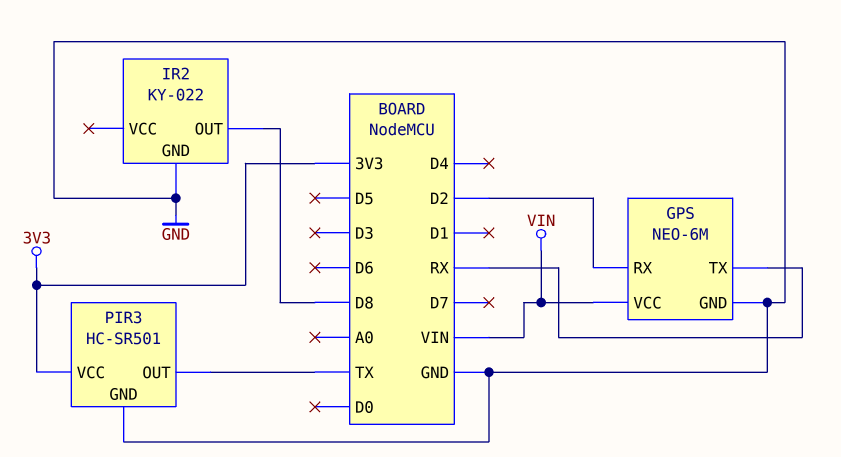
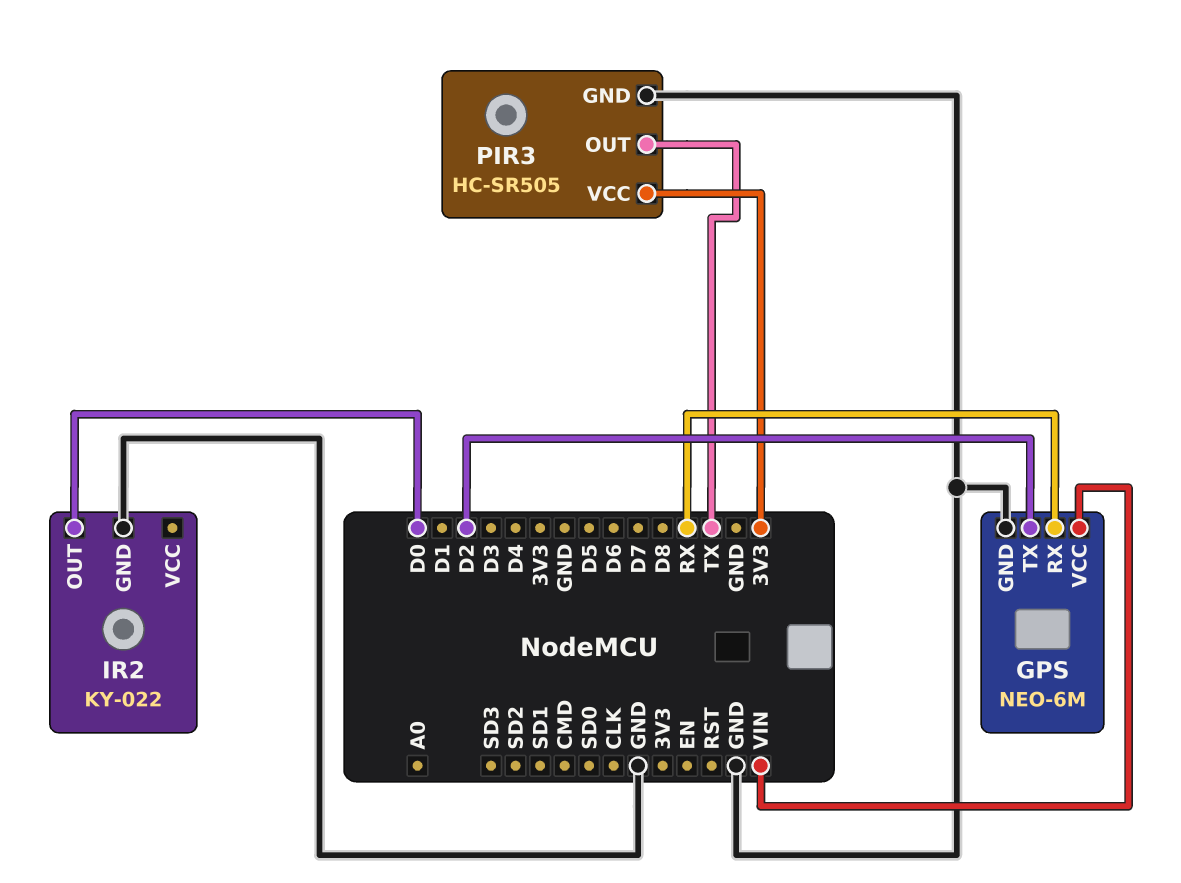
GPS pin RX: D2 -> RX
GPS pin TX: RX -> D2
IR2 pin OUT: D8 -> D0
PIR3: HC-SR501 -> HC-SR505

